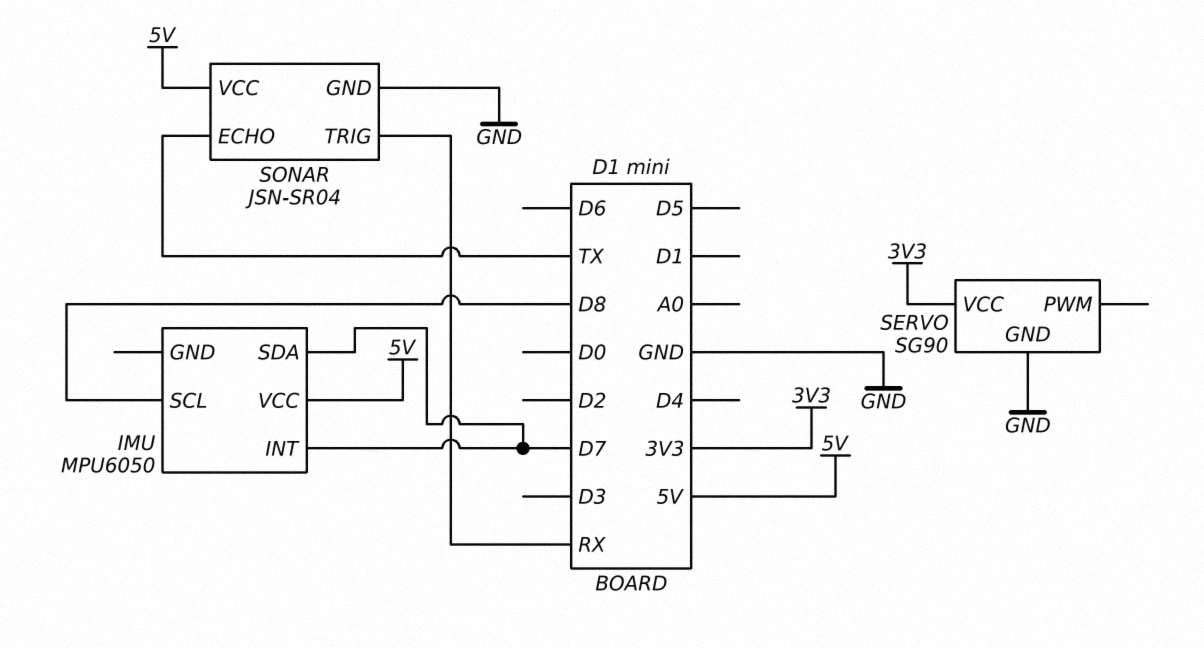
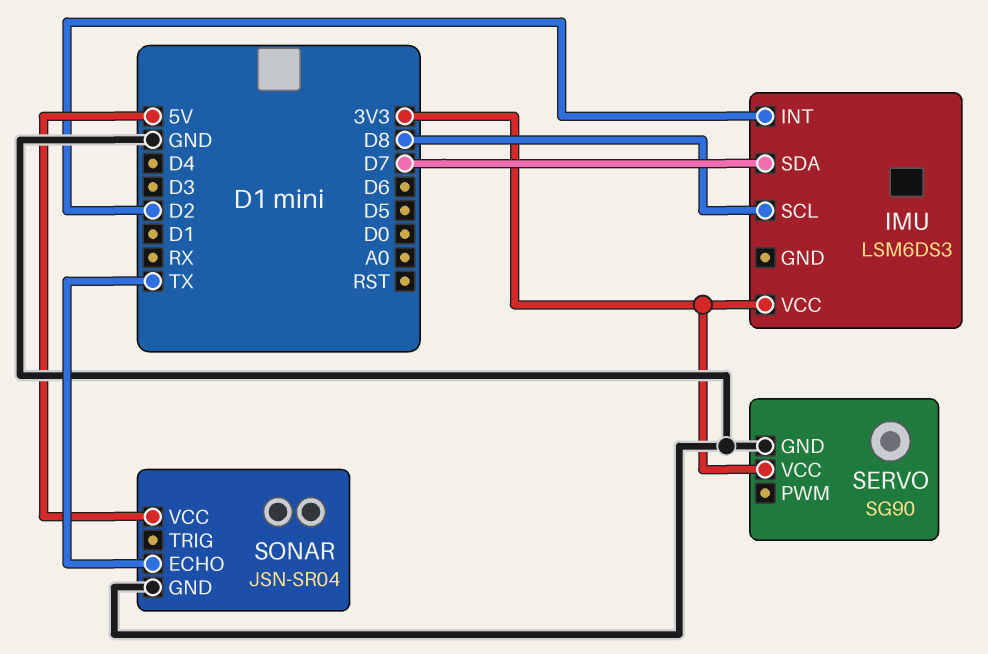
IMU: MPU6050 -> LSM6DS3
IMU pin INT: D7 -> D2
IMU pin VCC: 5V -> 3V3
SONAR pin TRIG: RX -> none

